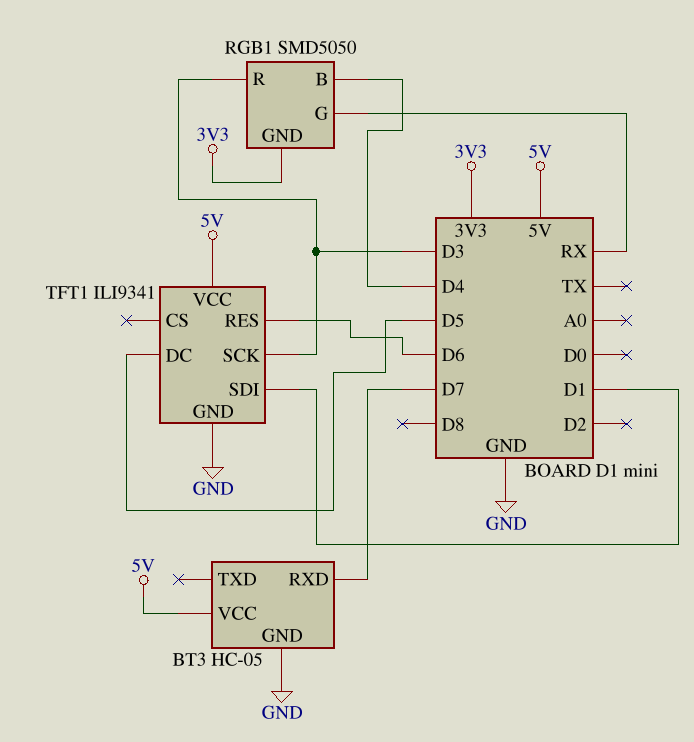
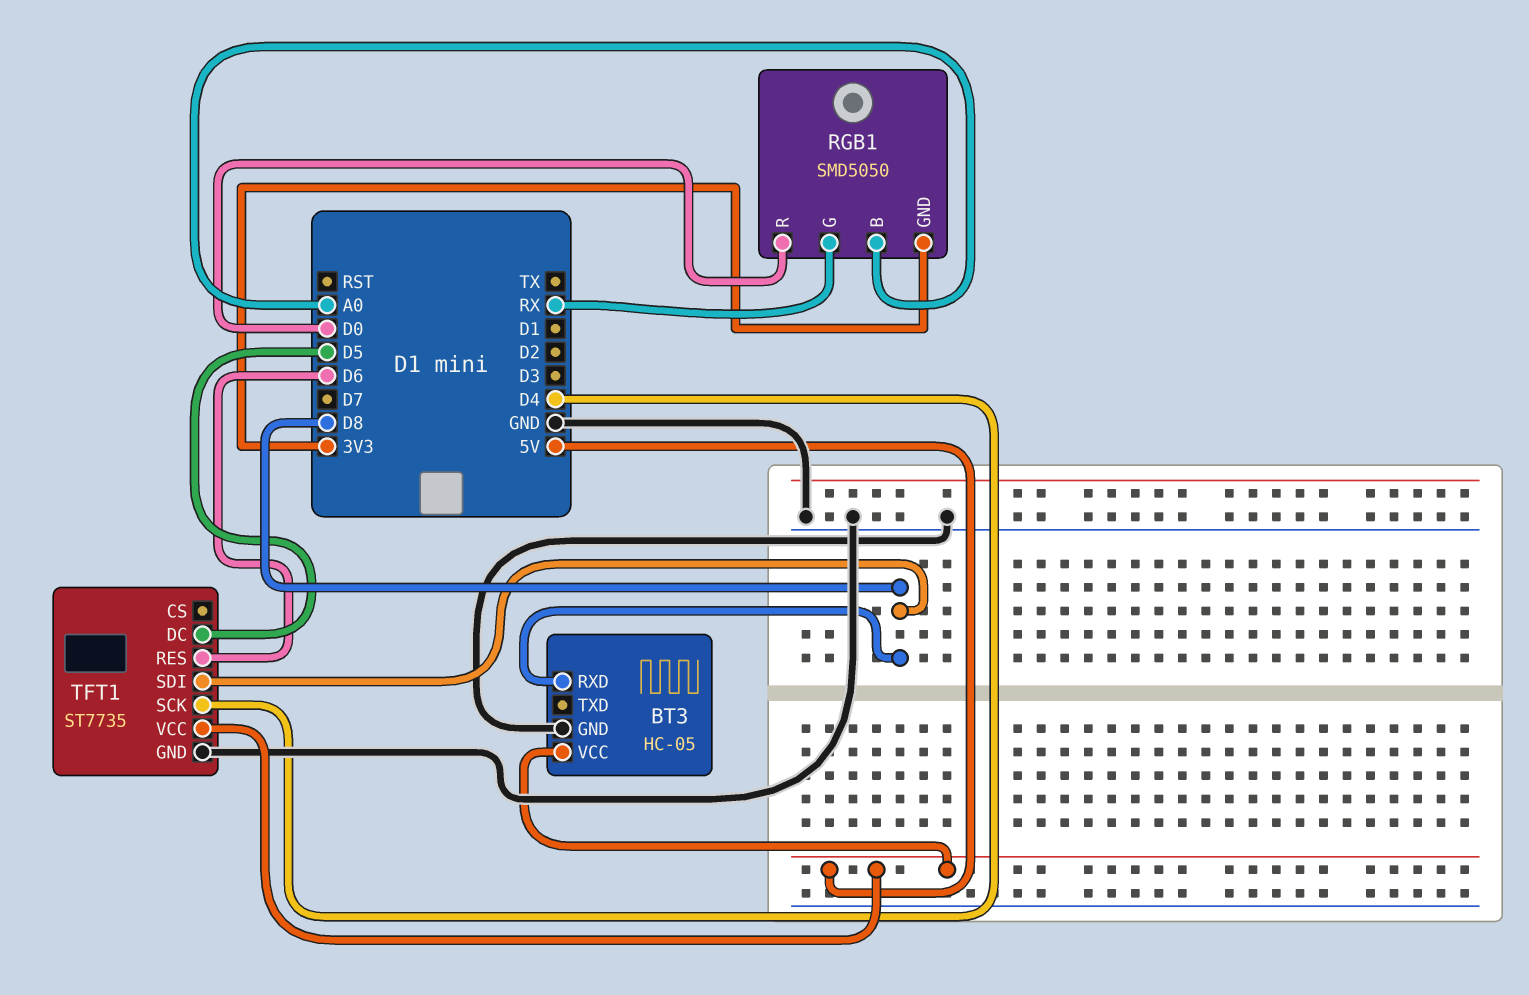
BT3 pin RXD: D7 -> D8
RGB1 pin B: D4 -> A0
RGB1 pin R: D3 -> D0
TFT1: ILI9341 -> ST7735
TFT1 pin SCK: D3 -> D4
TFT1 pin SDI: D1 -> D8

